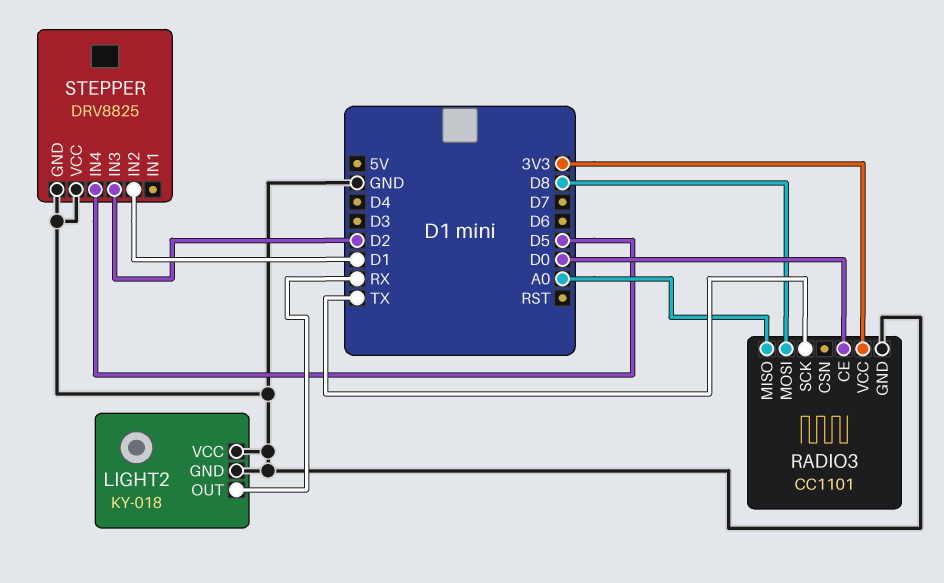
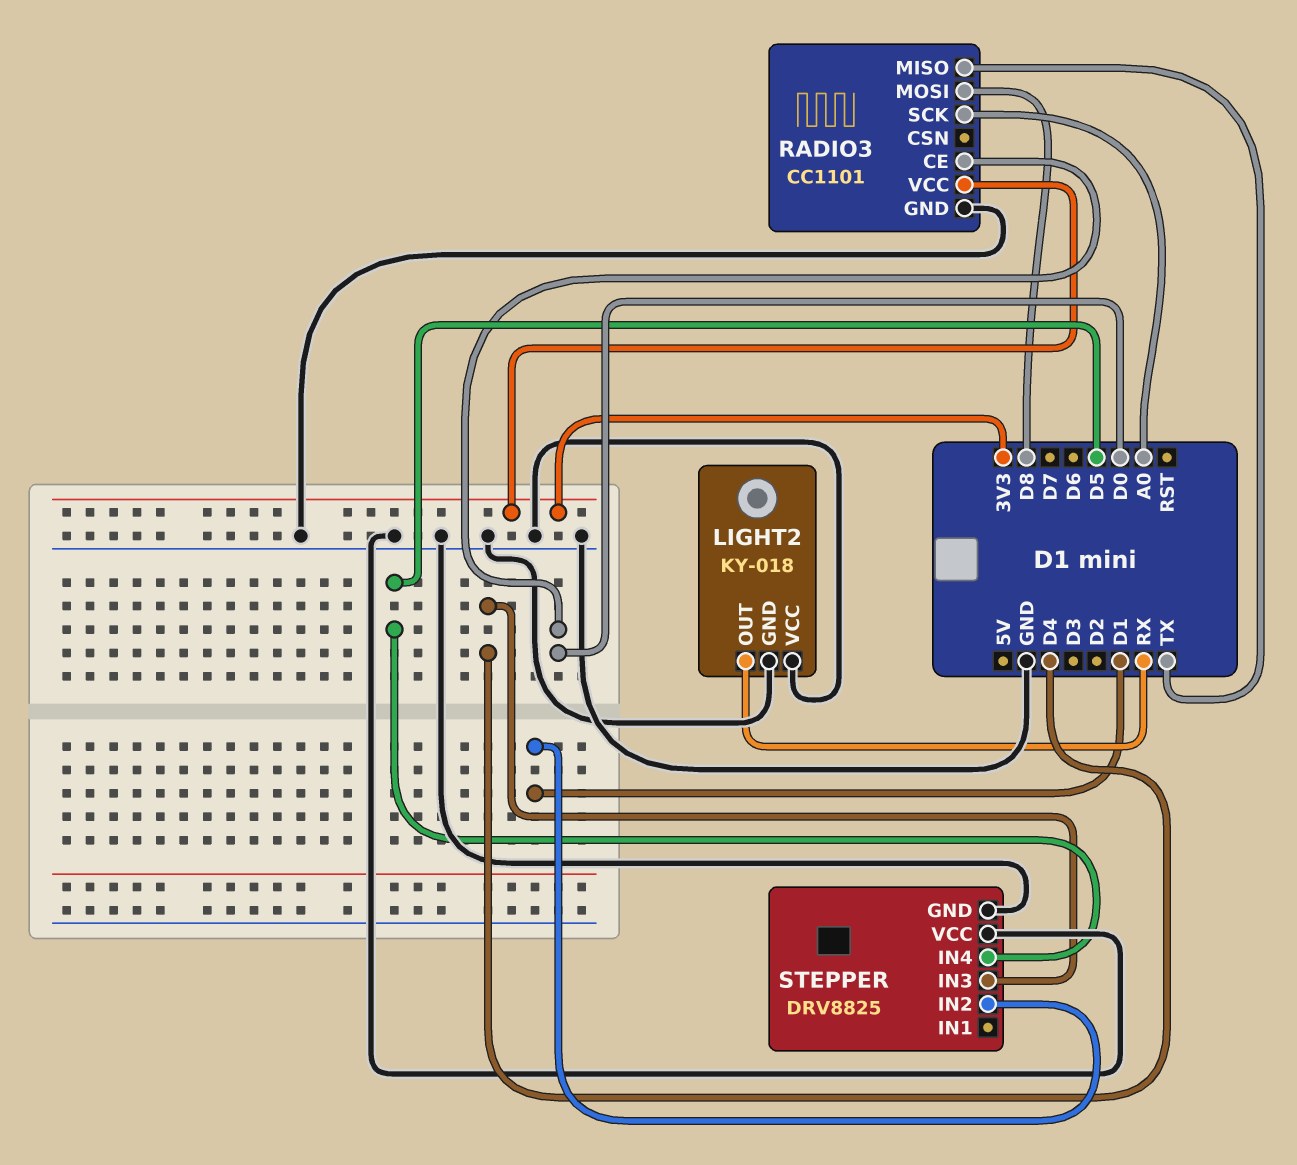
RADIO3 pin MISO: A0 -> TX
RADIO3 pin SCK: TX -> A0
STEPPER pin IN3: D2 -> D4

